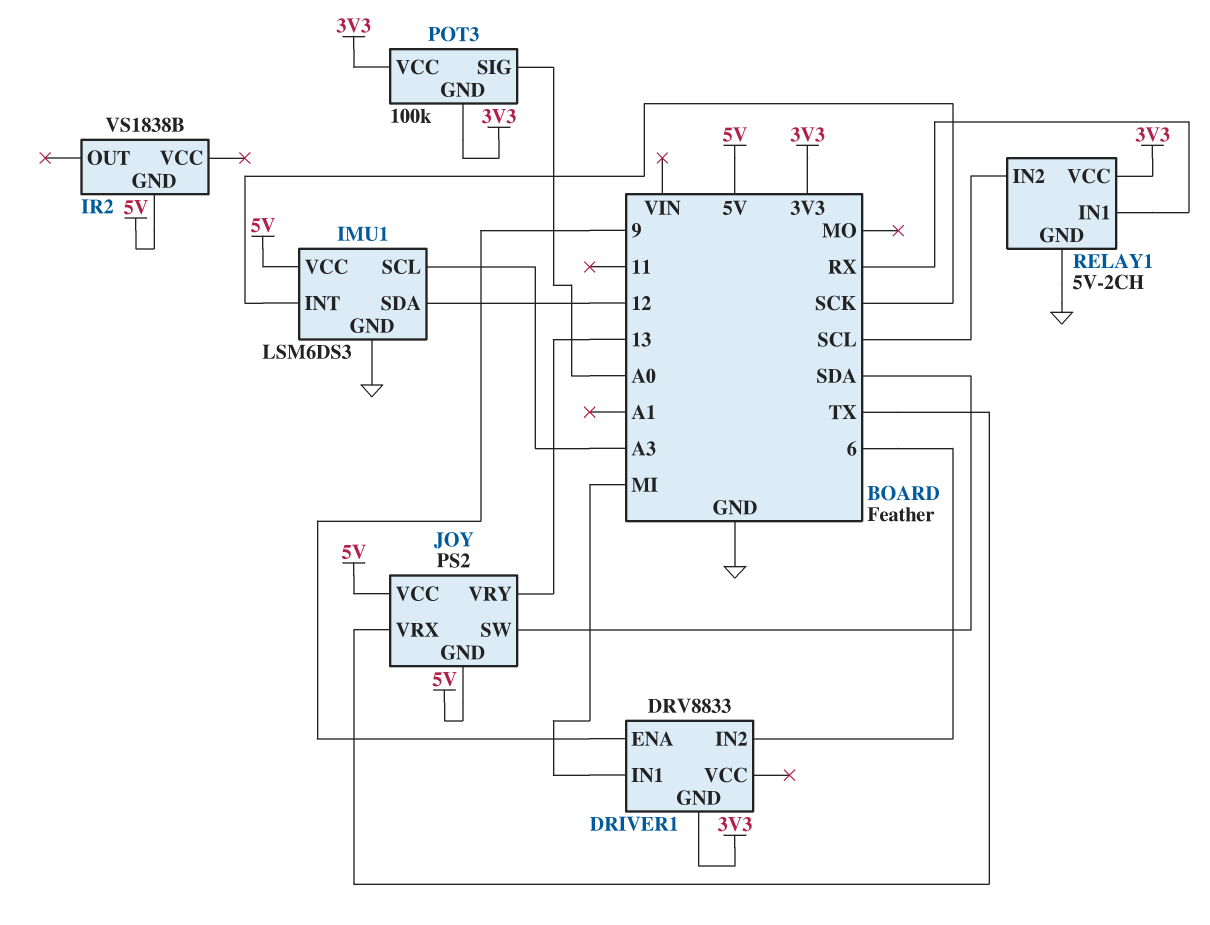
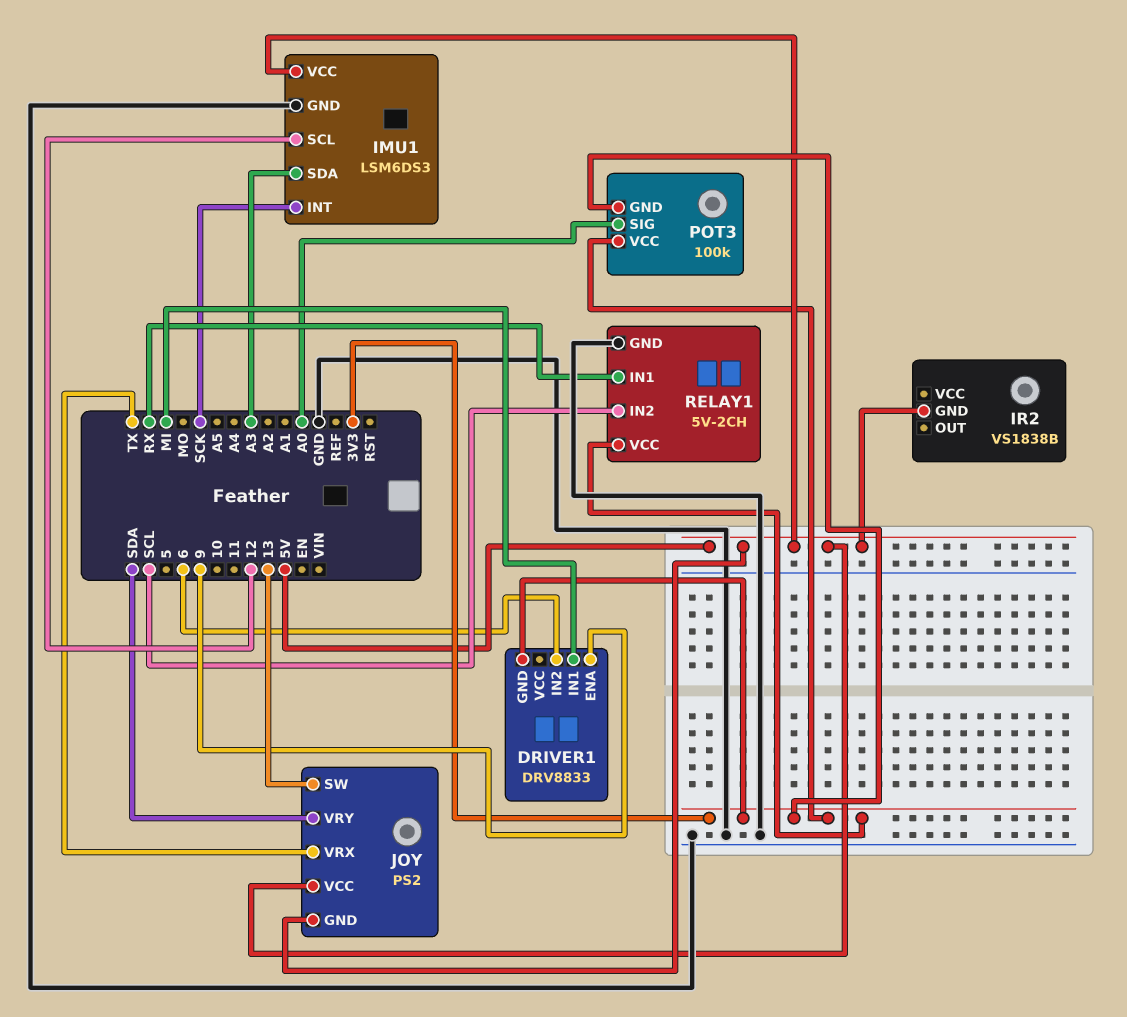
IMU1 pin SCL: A3 -> 12
IMU1 pin SDA: 12 -> A3
JOY pin SW: SDA -> 13
JOY pin VRY: 13 -> SDA

